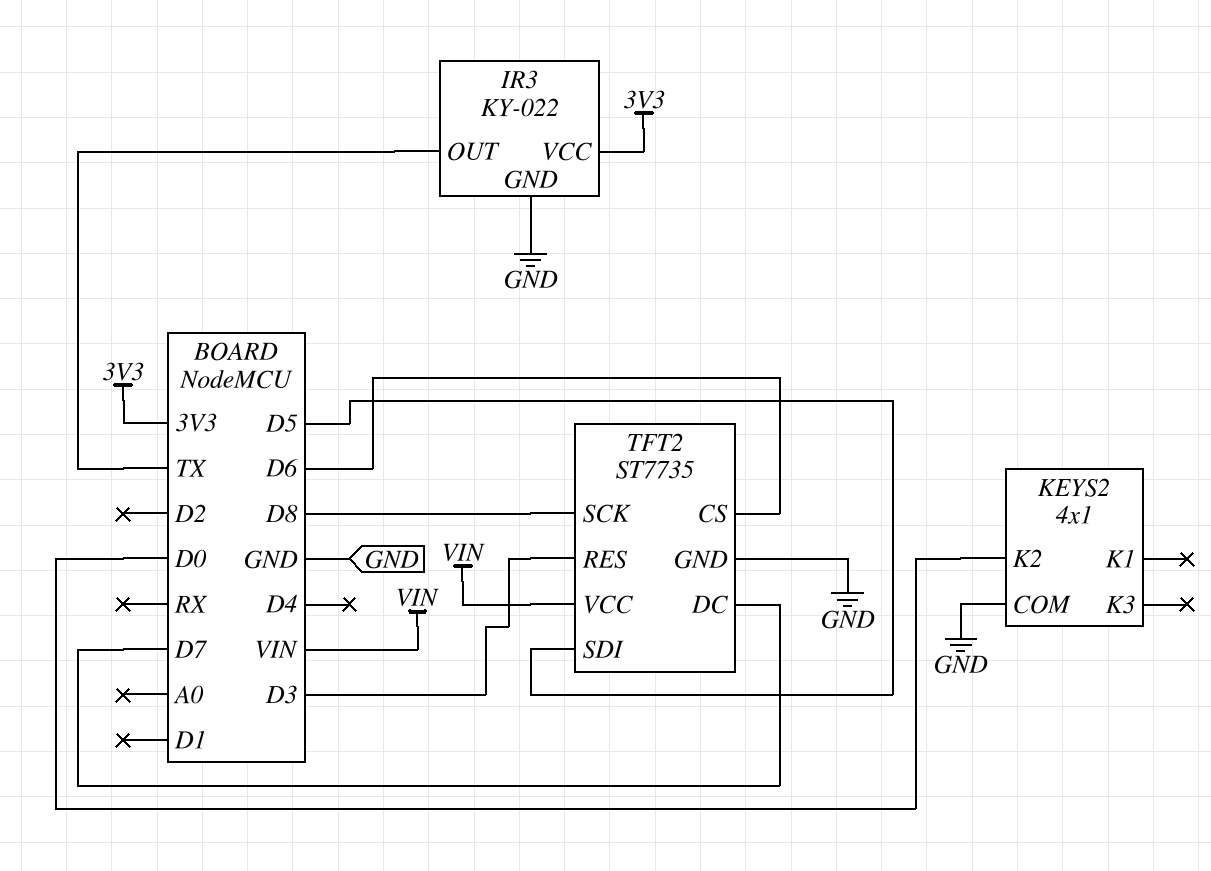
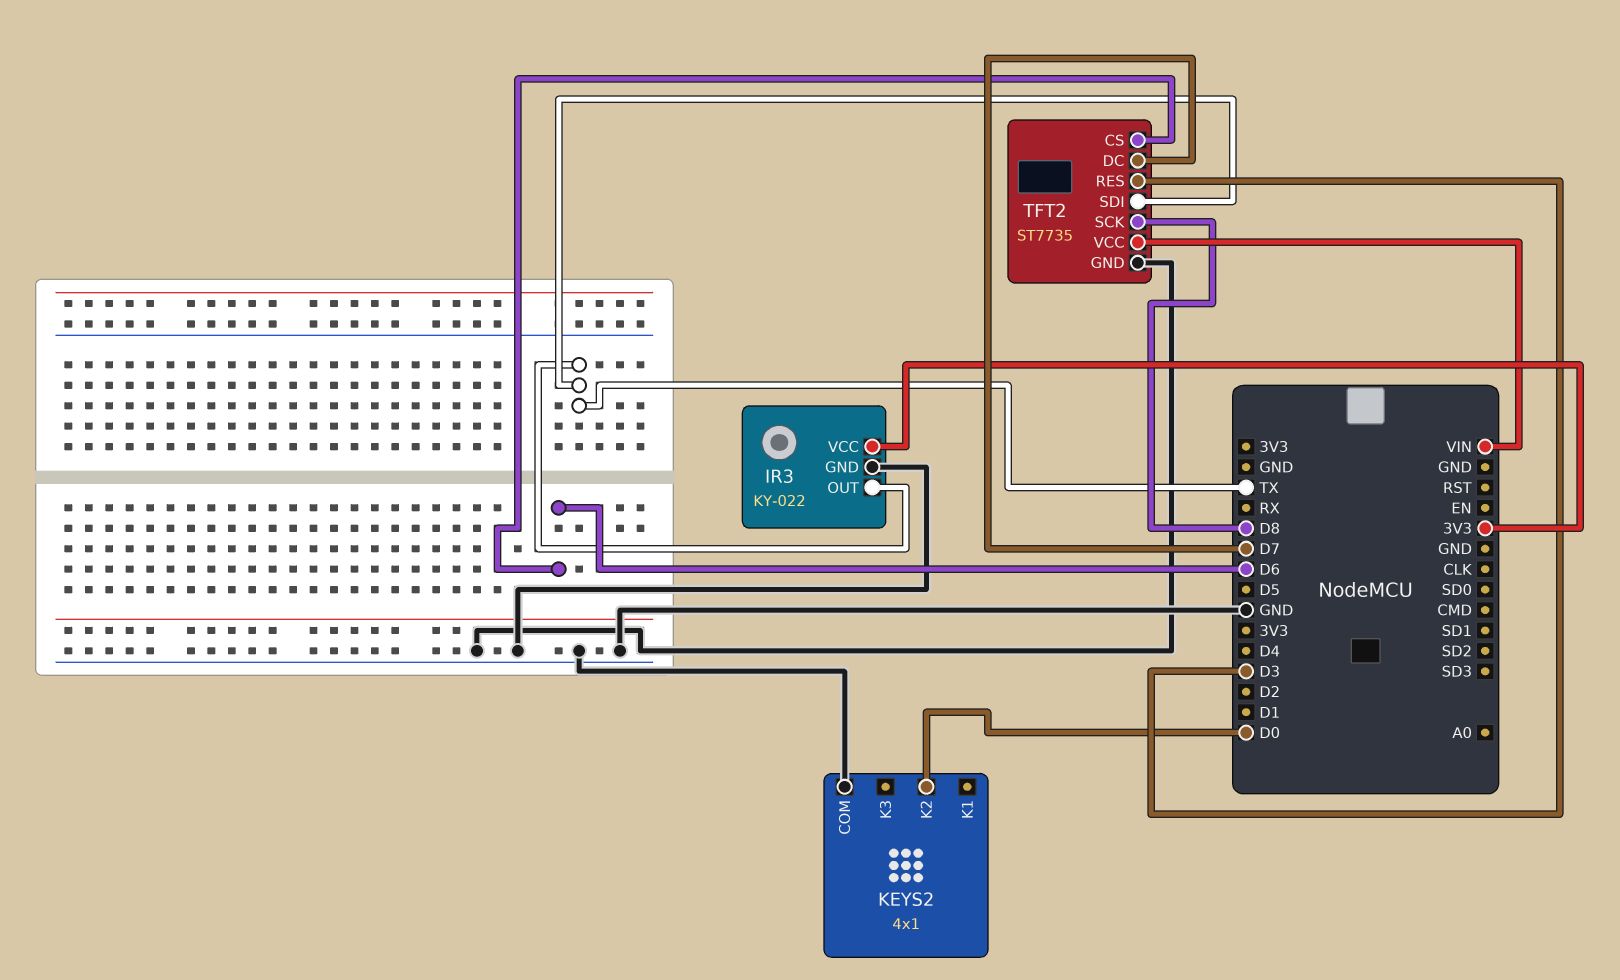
TFT2 pin SDI: D5 -> TX

